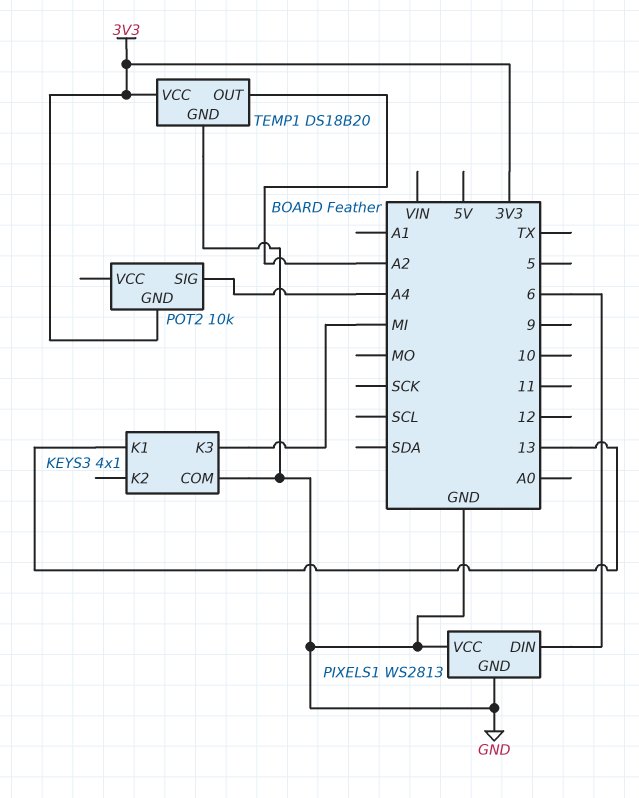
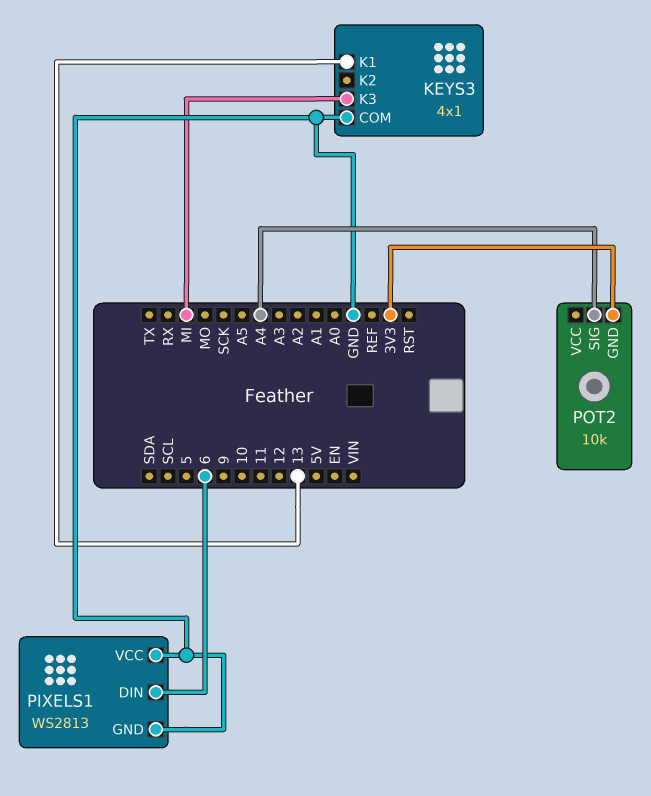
TEMP1: DS18B20 -> none
TEMP1 pin GND: GND -> none
TEMP1 pin OUT: A2 -> none
TEMP1 pin VCC: 3V3 -> none

